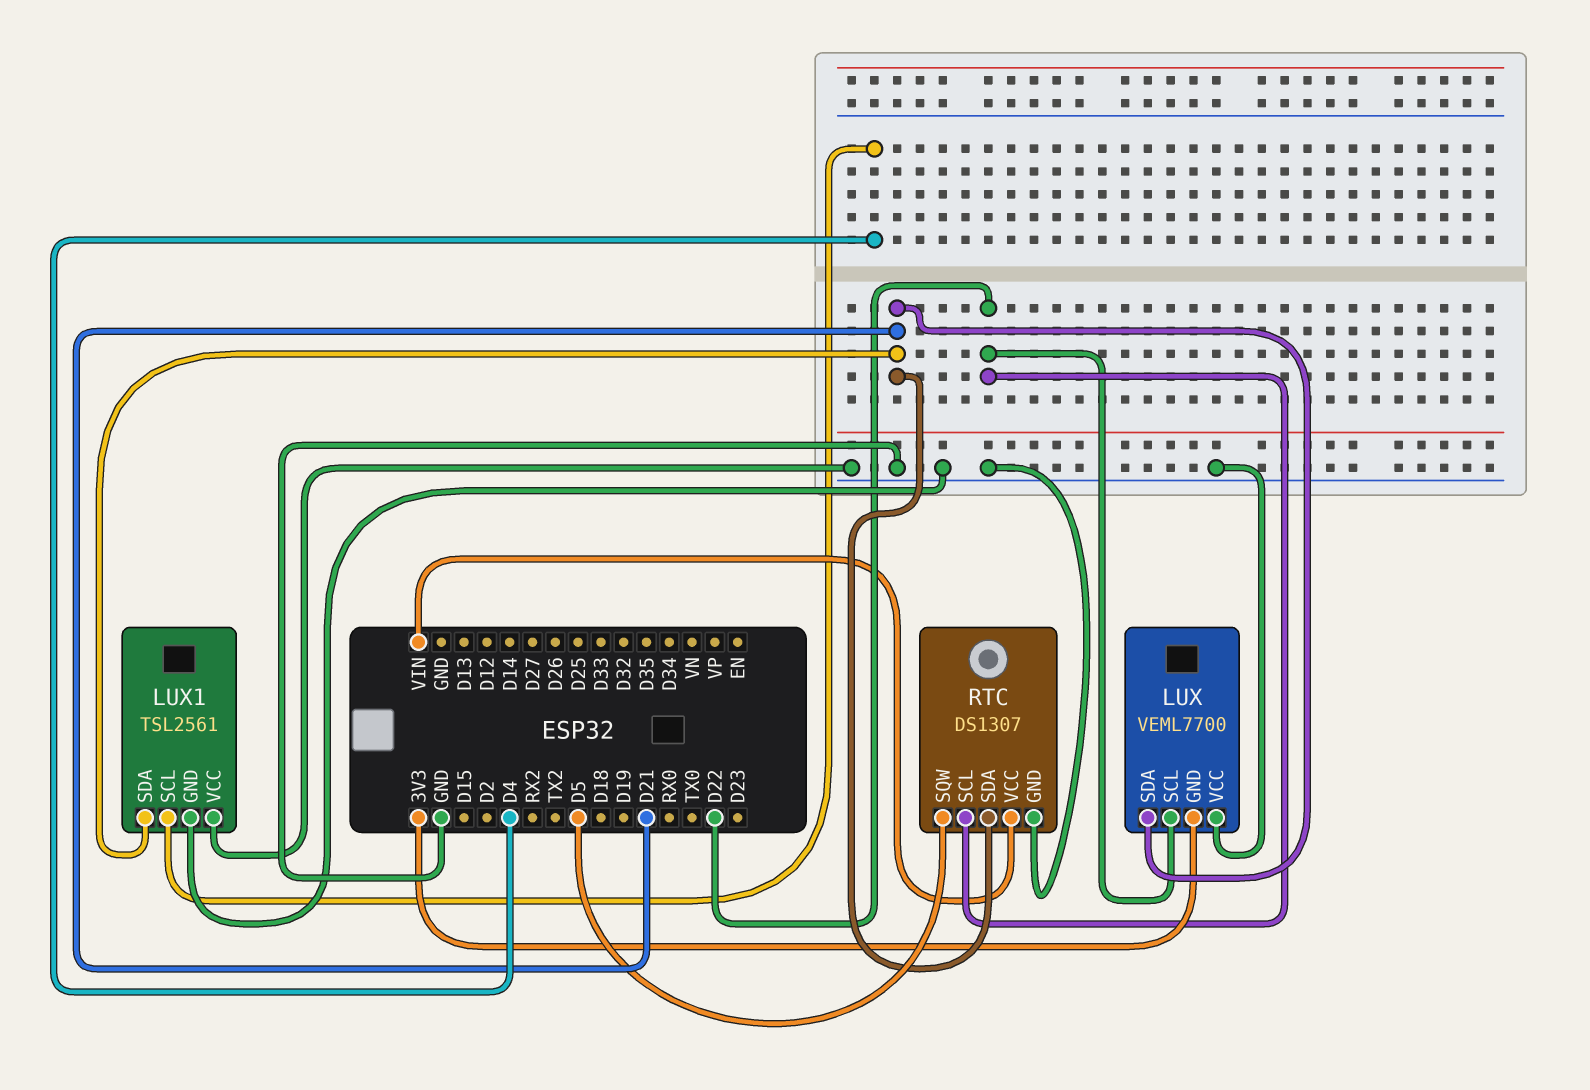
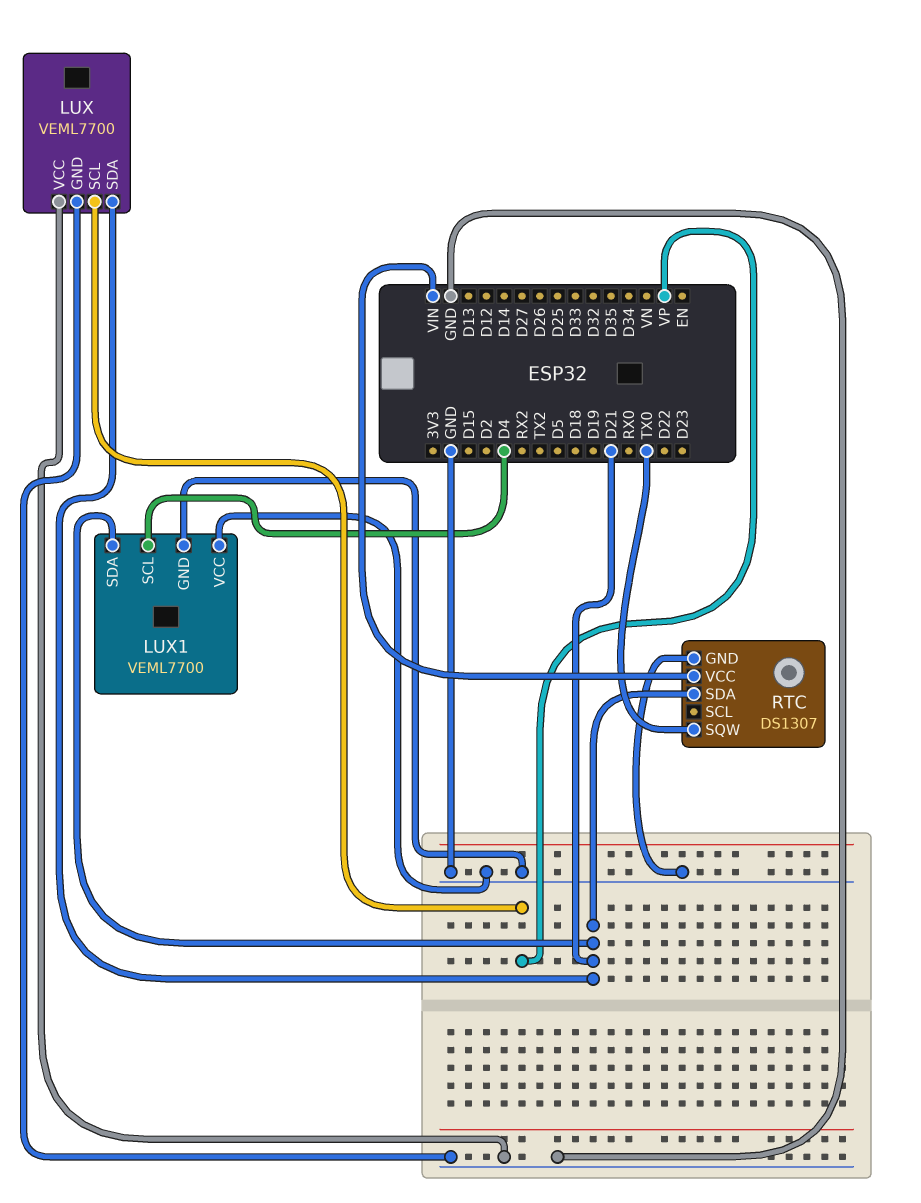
LUX pin GND: 3V3 -> GND
LUX pin SCL: D22 -> VP
LUX1: TSL2561 -> VEML7700
RTC pin SCL: D22 -> none
RTC pin SQW: D5 -> TX0

